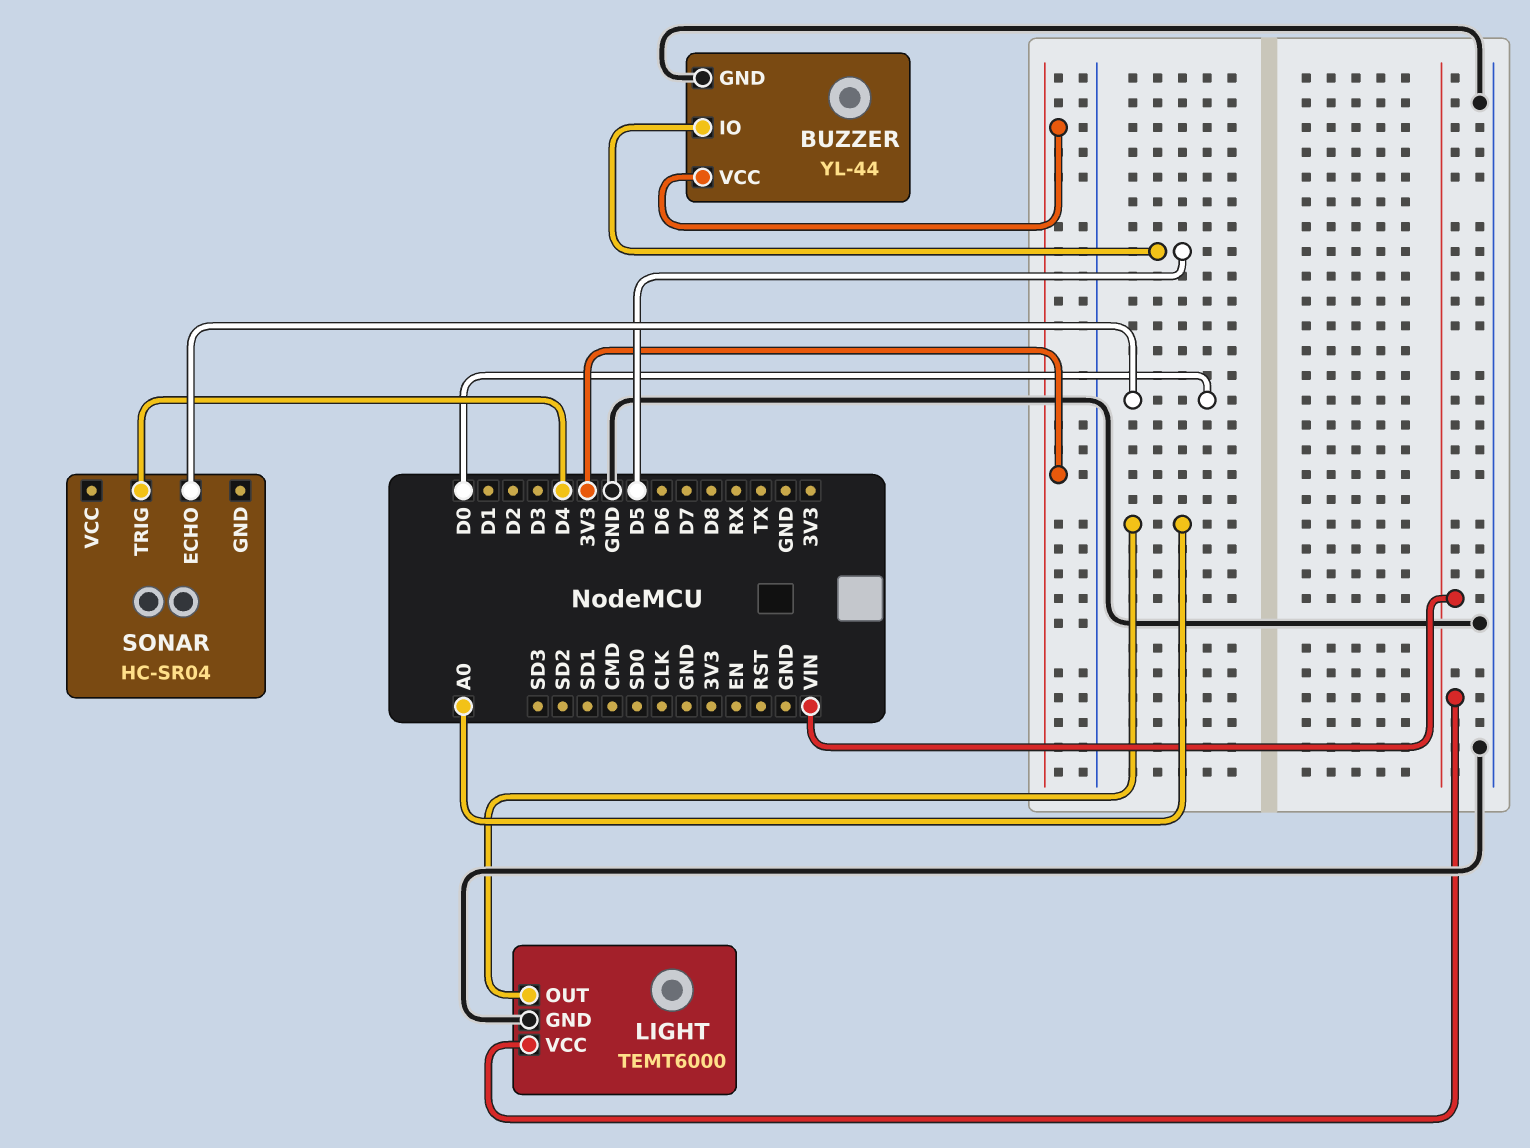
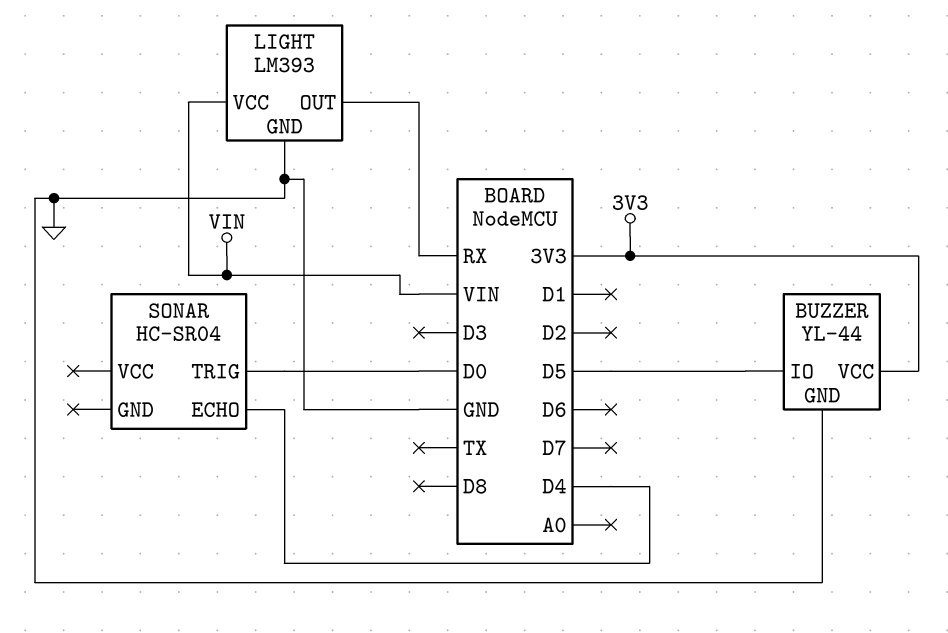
LIGHT: TEMT6000 -> LM393
LIGHT pin OUT: A0 -> RX
SONAR pin ECHO: D0 -> D4
SONAR pin TRIG: D4 -> D0

